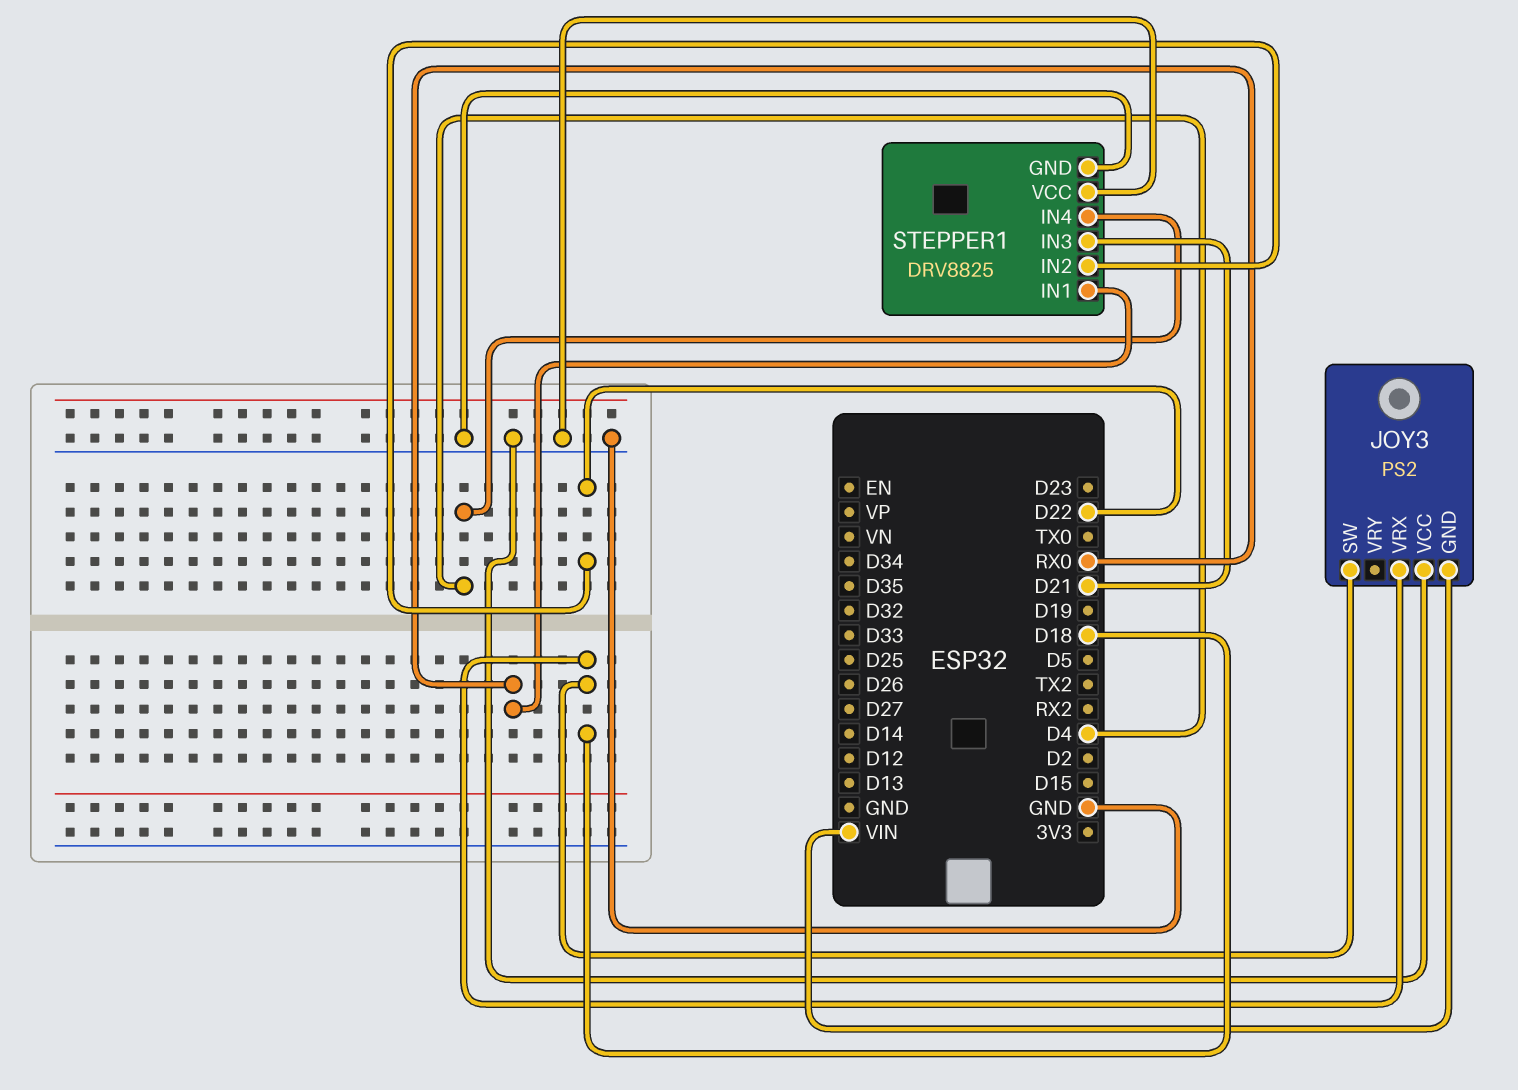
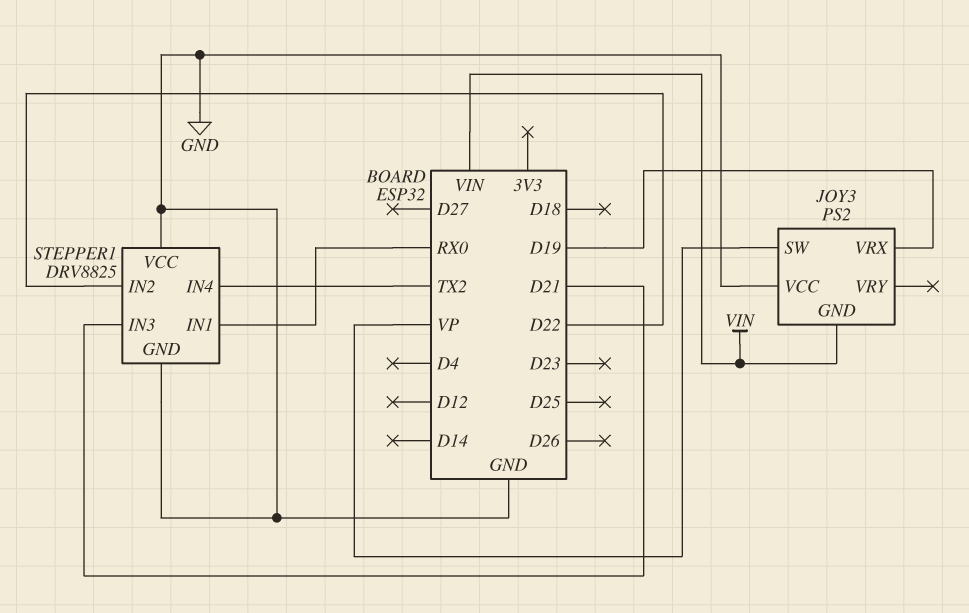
JOY3 pin SW: D18 -> VP
JOY3 pin VRX: D18 -> D19
STEPPER1 pin IN4: D4 -> TX2

